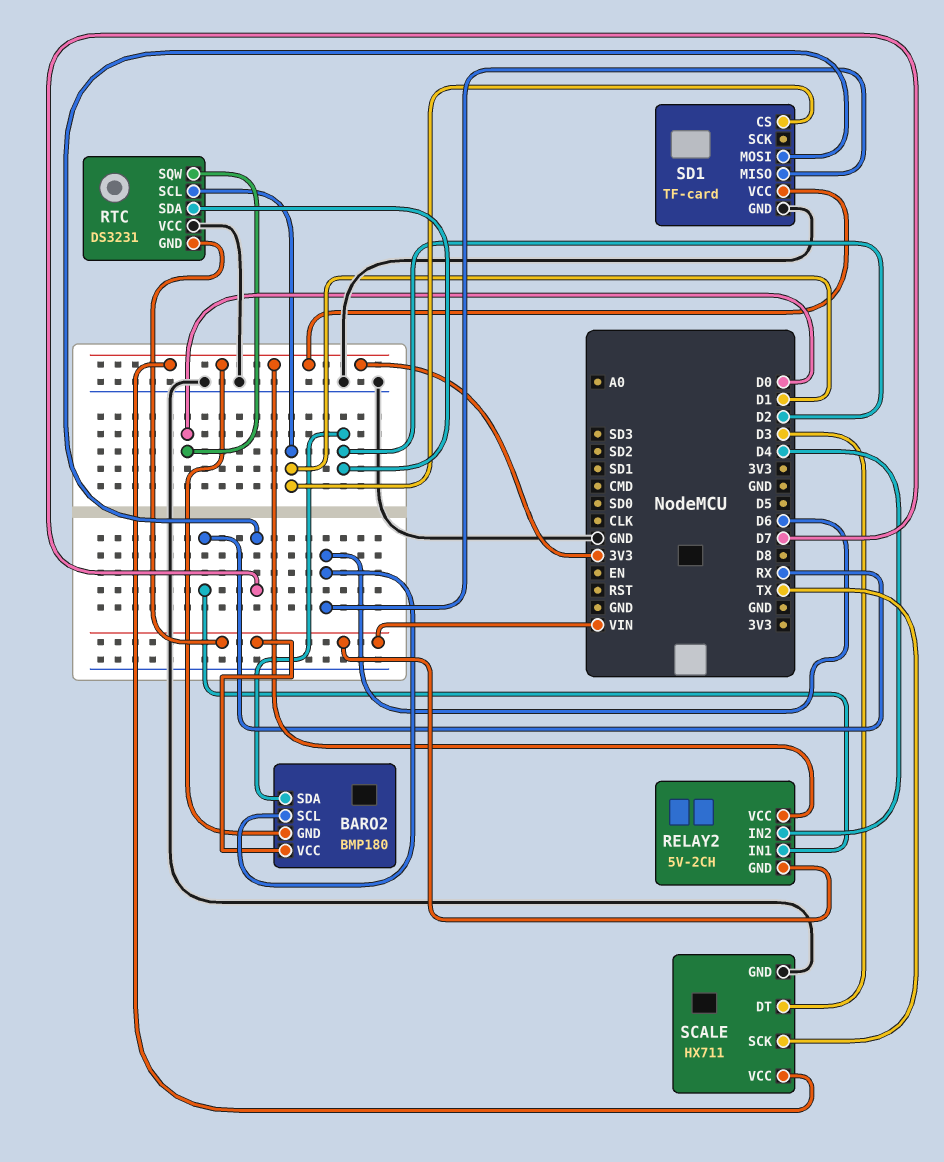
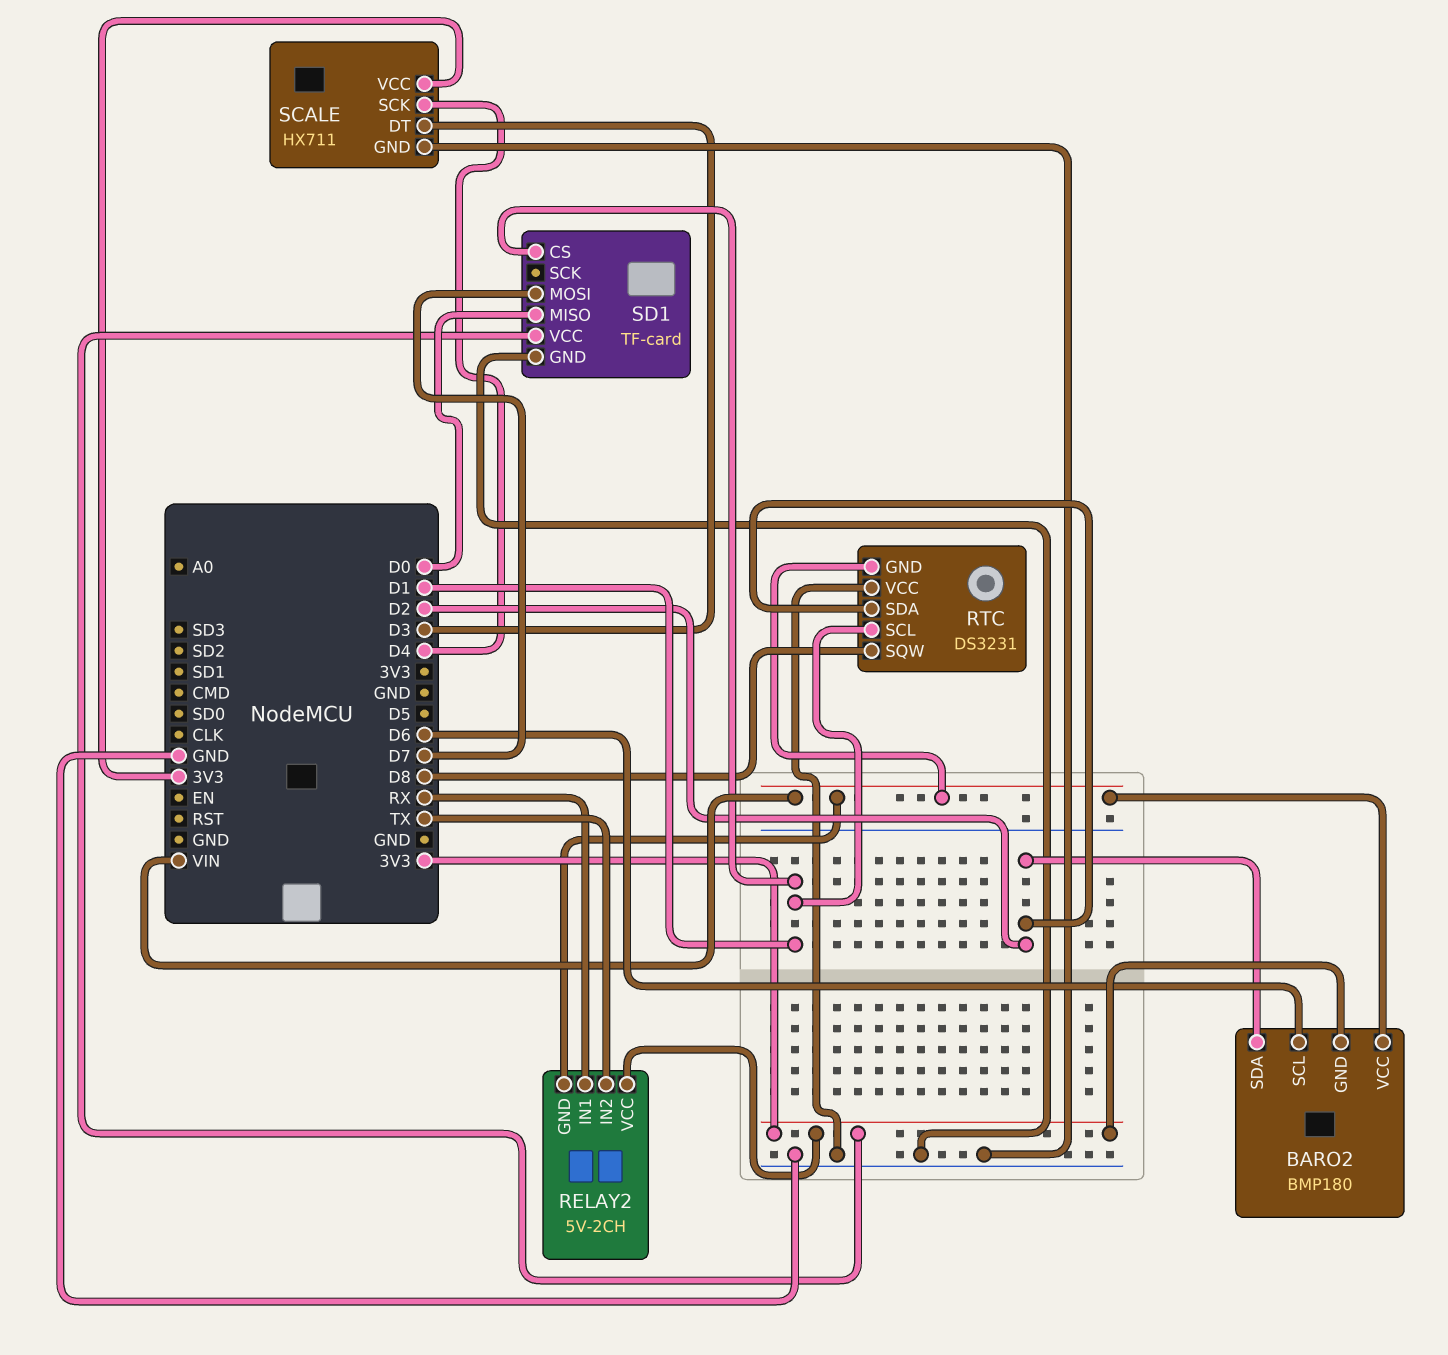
RELAY2 pin IN2: D4 -> TX
RTC pin SQW: D0 -> D8
SCALE pin SCK: TX -> D4
SD1 pin MISO: D6 -> D0

